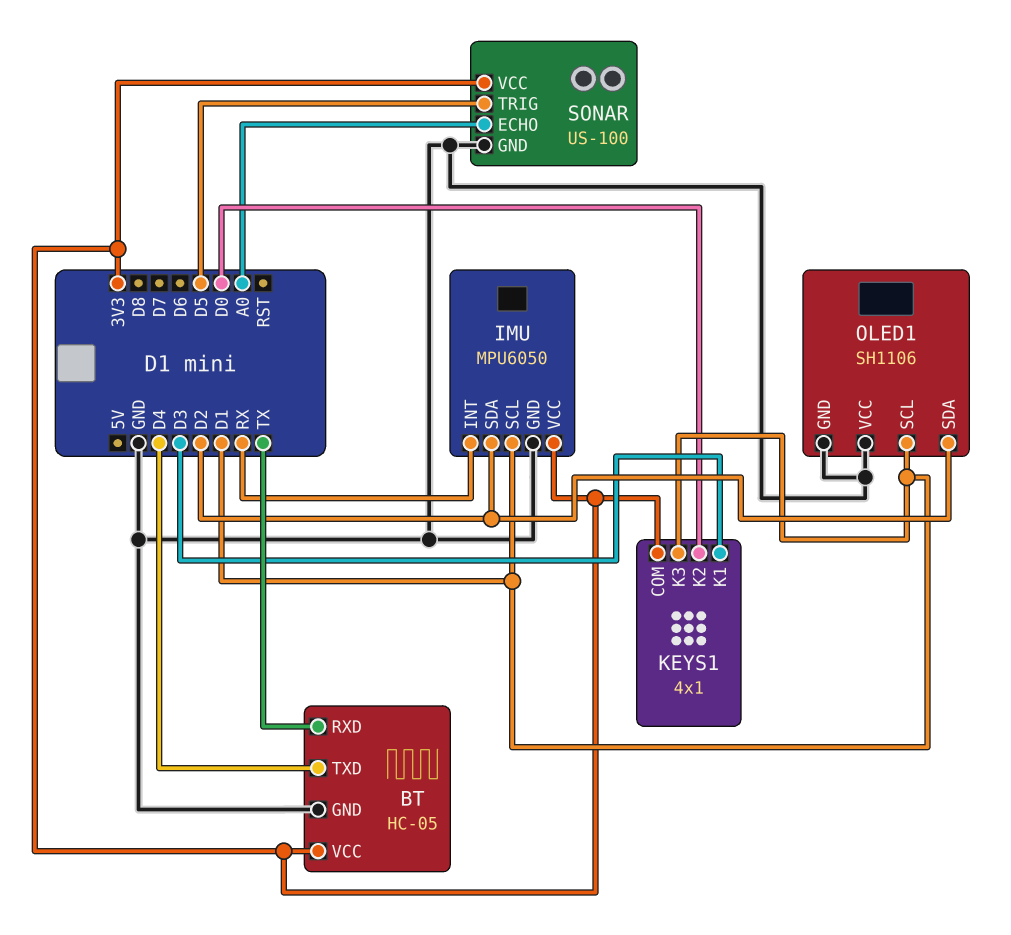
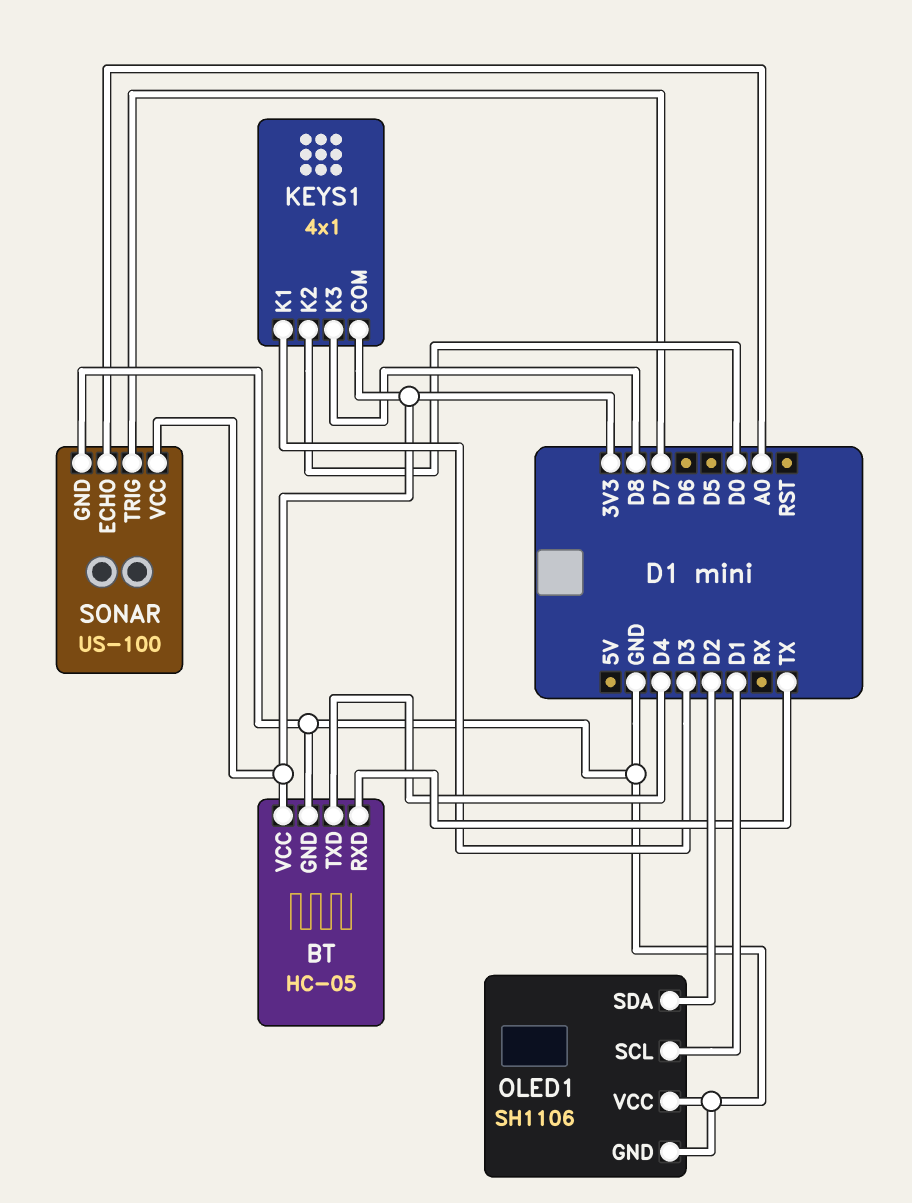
IMU: MPU6050 -> none
IMU pin GND: GND -> none
IMU pin INT: RX -> none
IMU pin SCL: D1 -> none
IMU pin SDA: D2 -> none
IMU pin VCC: 3V3 -> none
KEYS1 pin K3: D1 -> D8
SONAR pin TRIG: D5 -> D7

